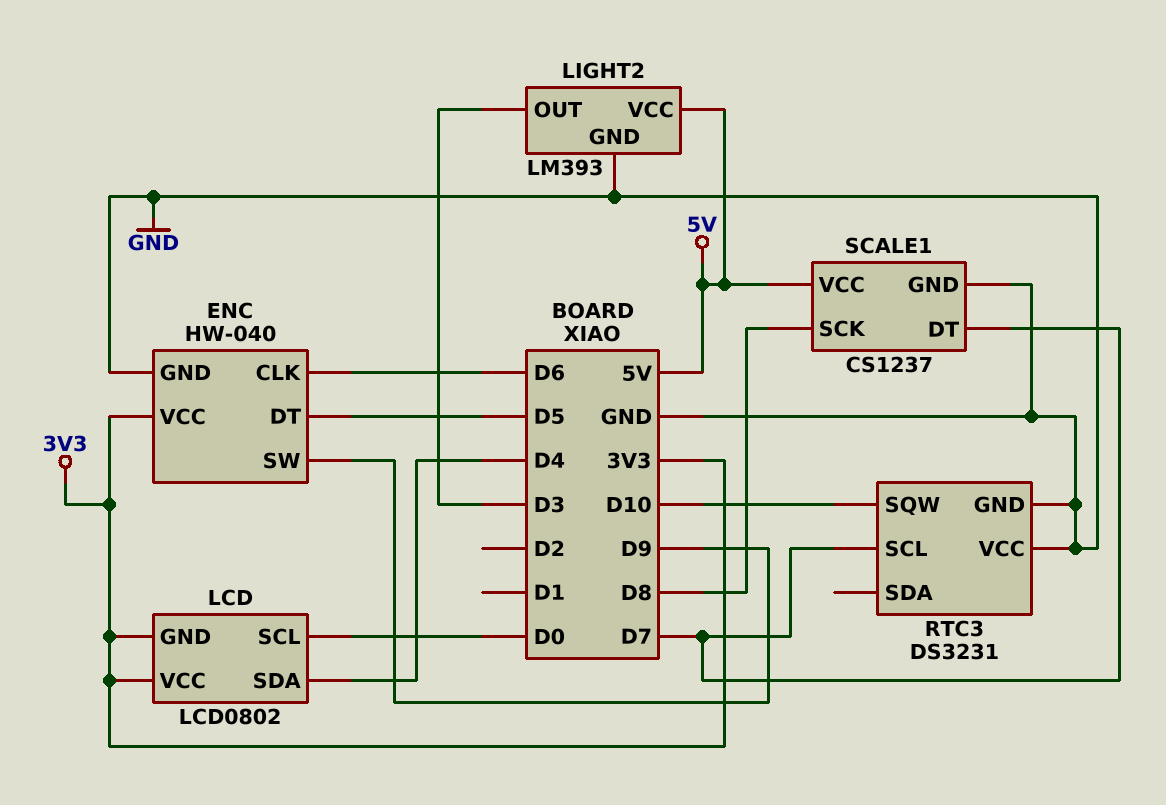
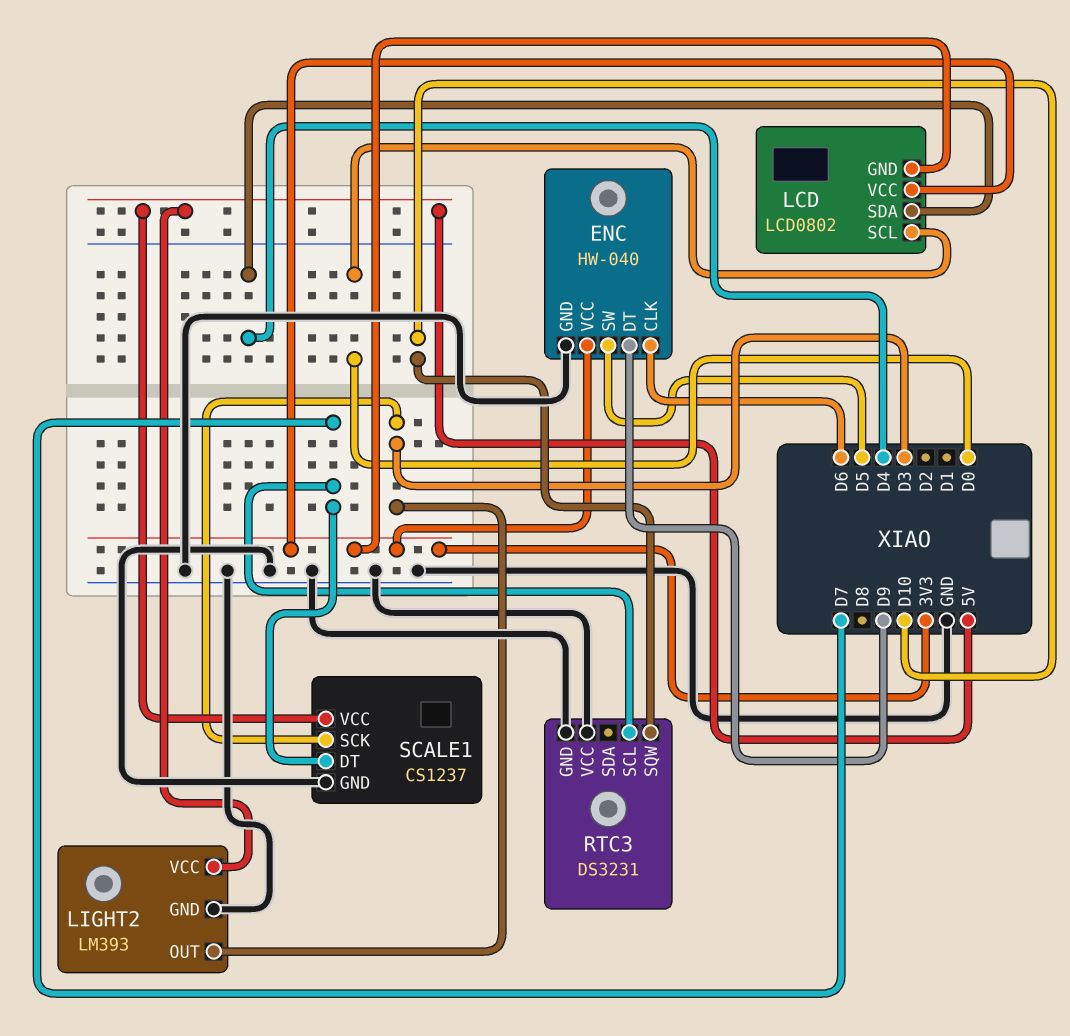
ENC pin DT: D5 -> D9
ENC pin SW: D9 -> D5
SCALE1 pin SCK: D8 -> D3

